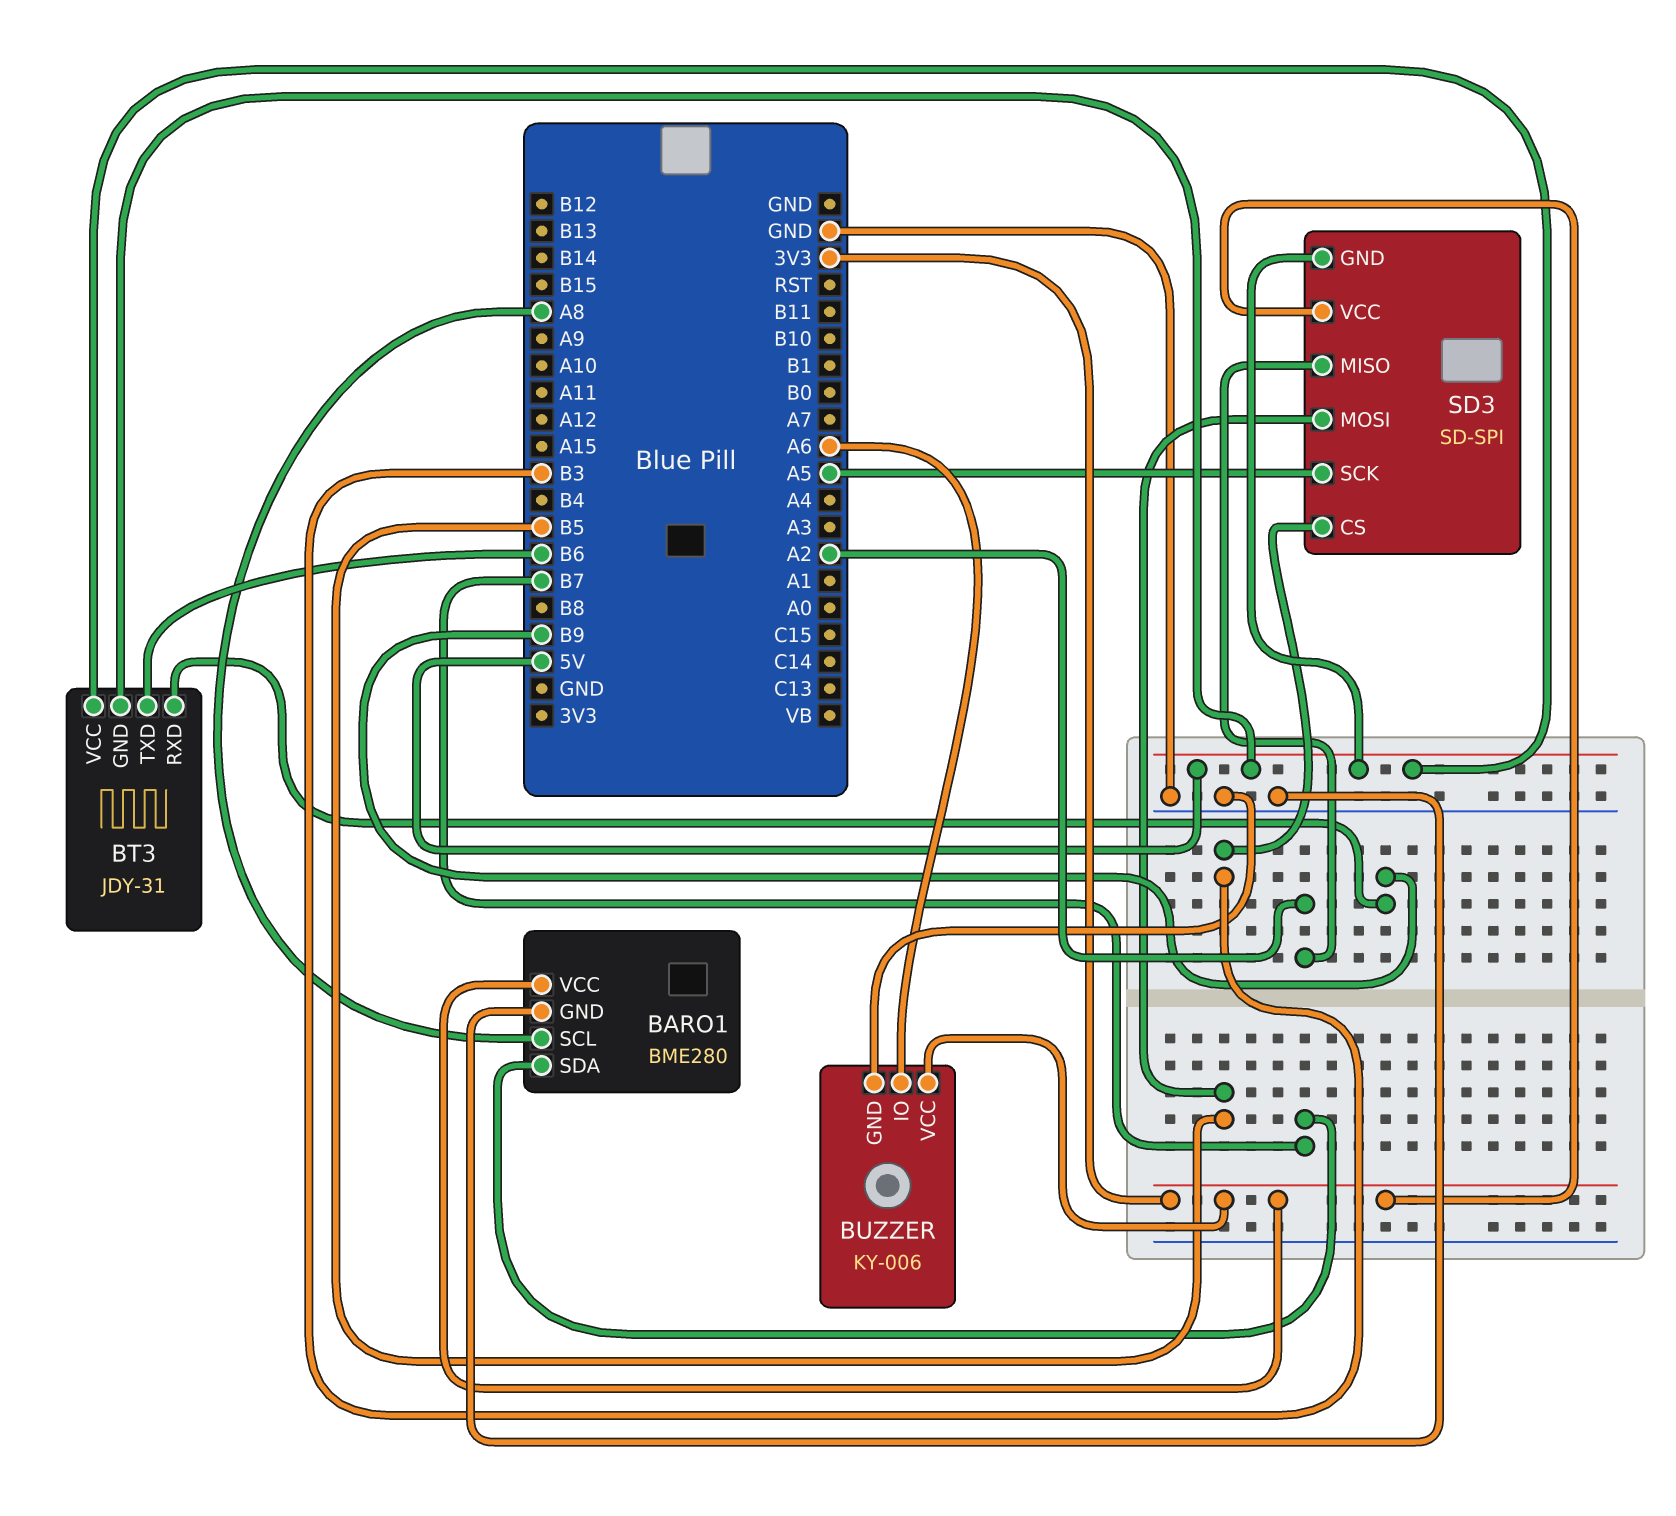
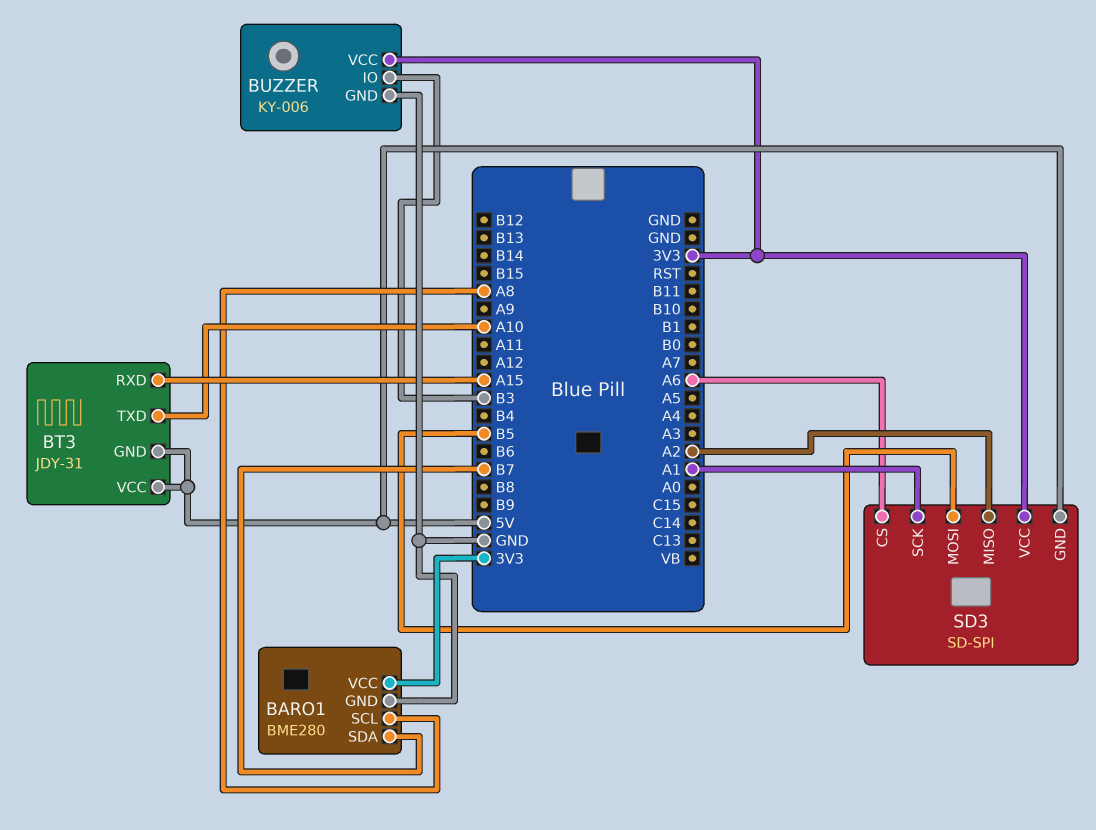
BT3 pin RXD: B9 -> A15
BT3 pin TXD: B6 -> A10
BUZZER pin IO: A6 -> B3
SD3 pin CS: B3 -> A6
SD3 pin SCK: A5 -> A1

